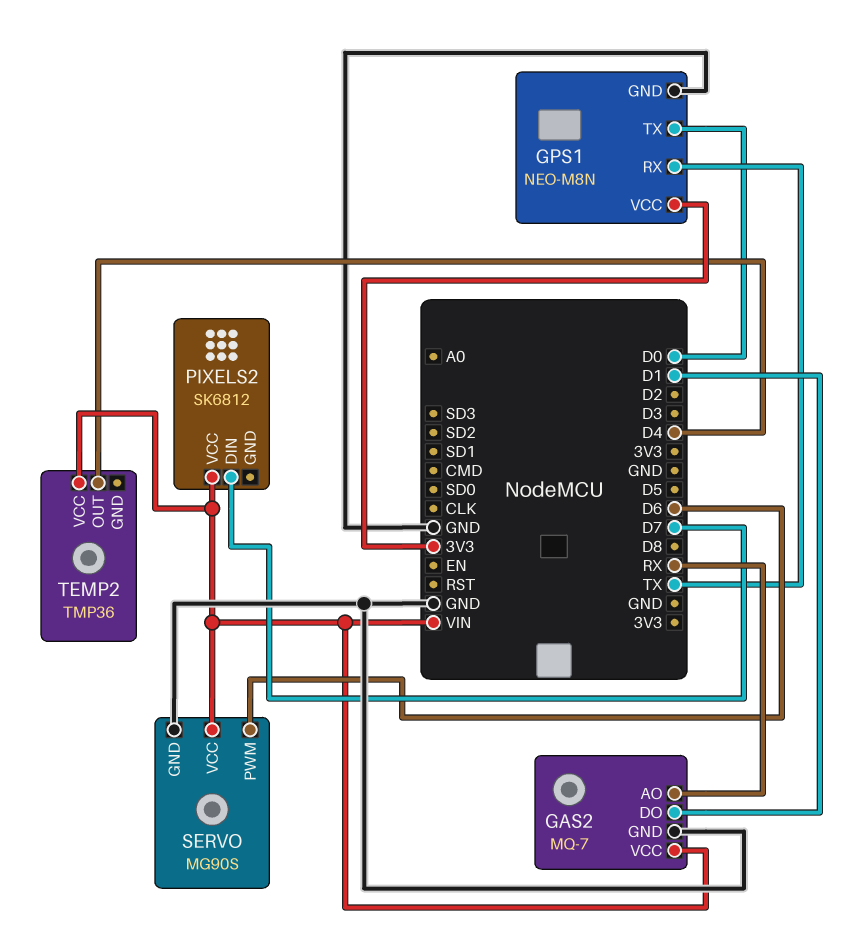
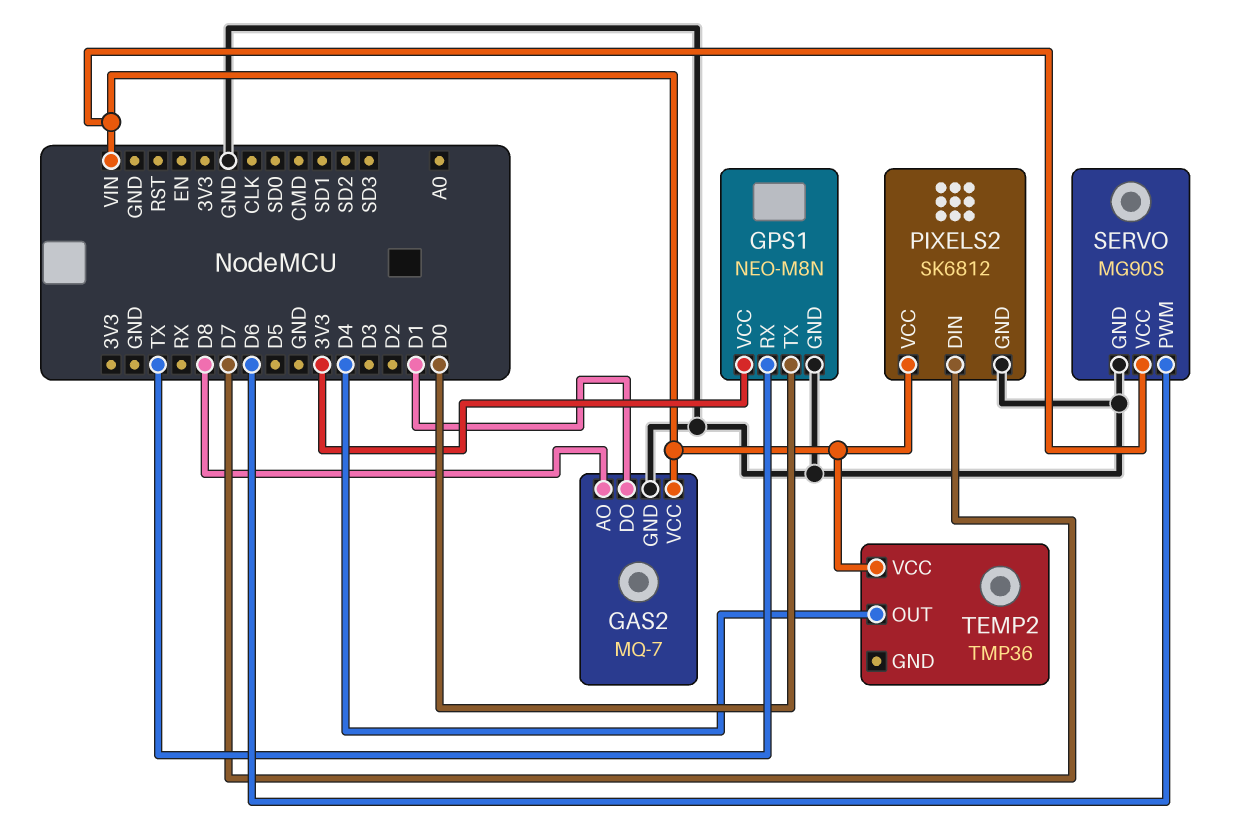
GAS2 pin AO: RX -> D8
PIXELS2 pin GND: none -> GND

